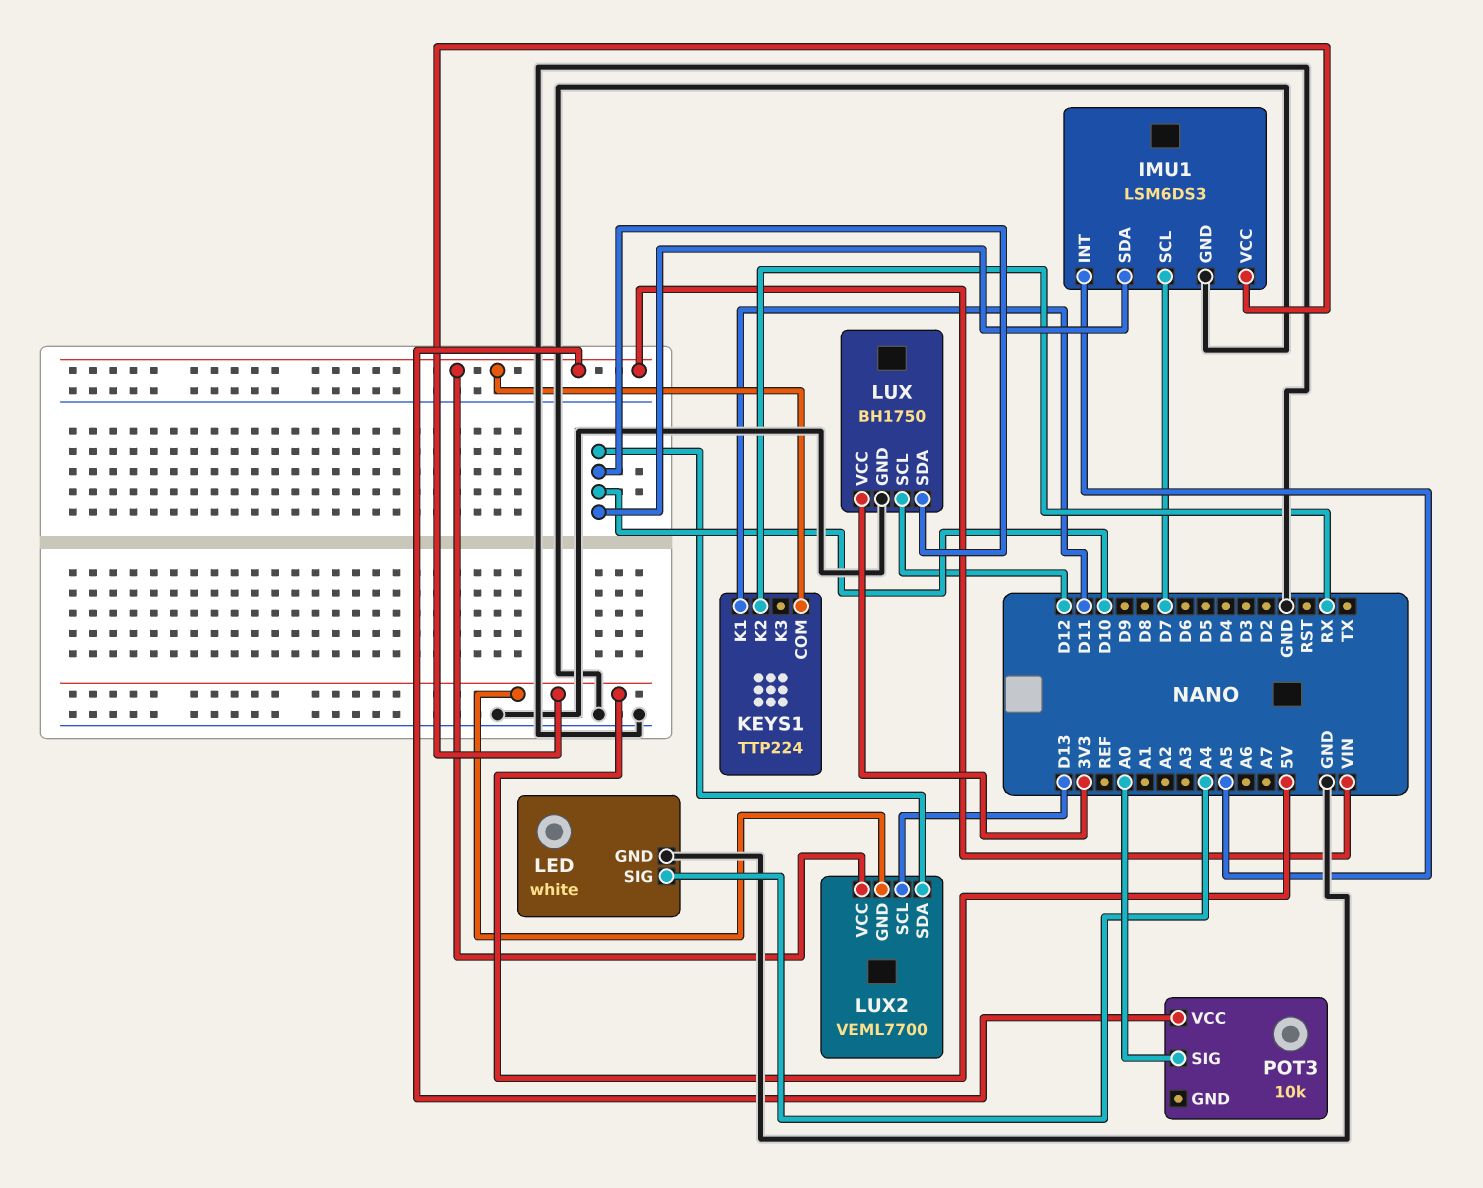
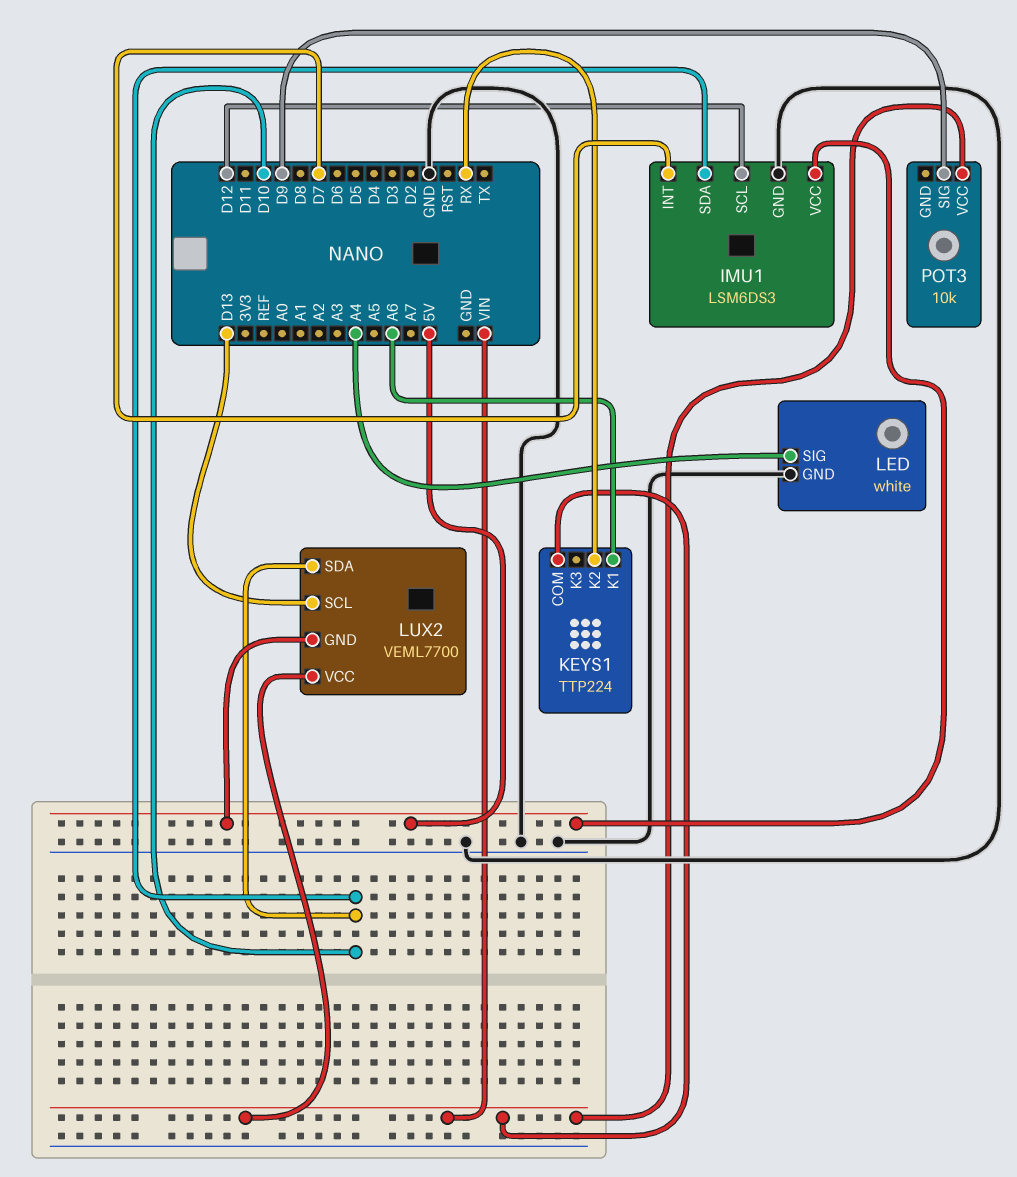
IMU1 pin INT: A5 -> D7
IMU1 pin SCL: D7 -> D12
KEYS1 pin K1: D11 -> A6
LUX: BH1750 -> none
LUX pin GND: GND -> none
LUX pin SCL: D12 -> none
LUX pin SDA: D10 -> none
LUX pin VCC: 3V3 -> none
POT3 pin SIG: A0 -> D9

